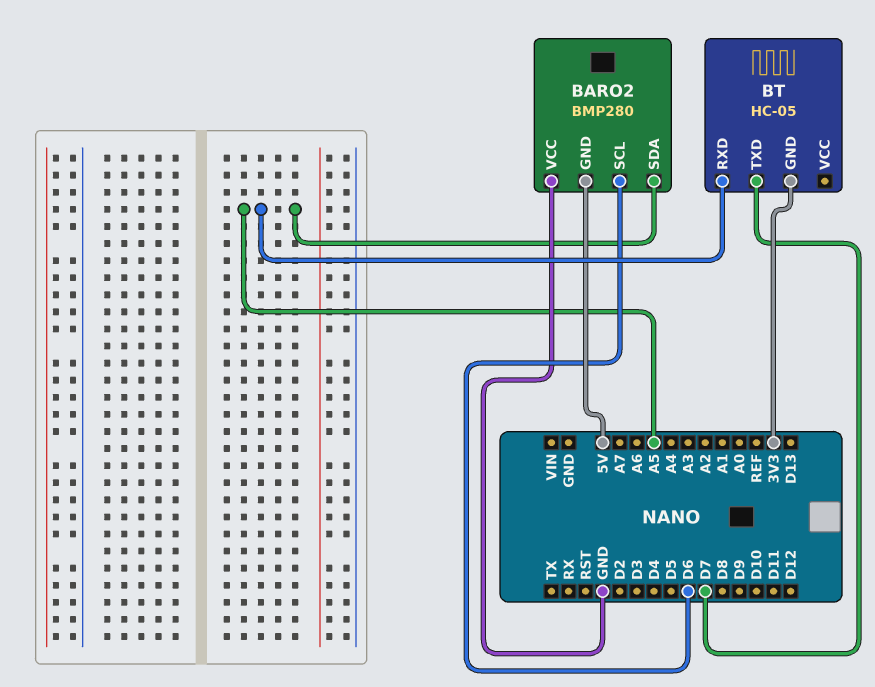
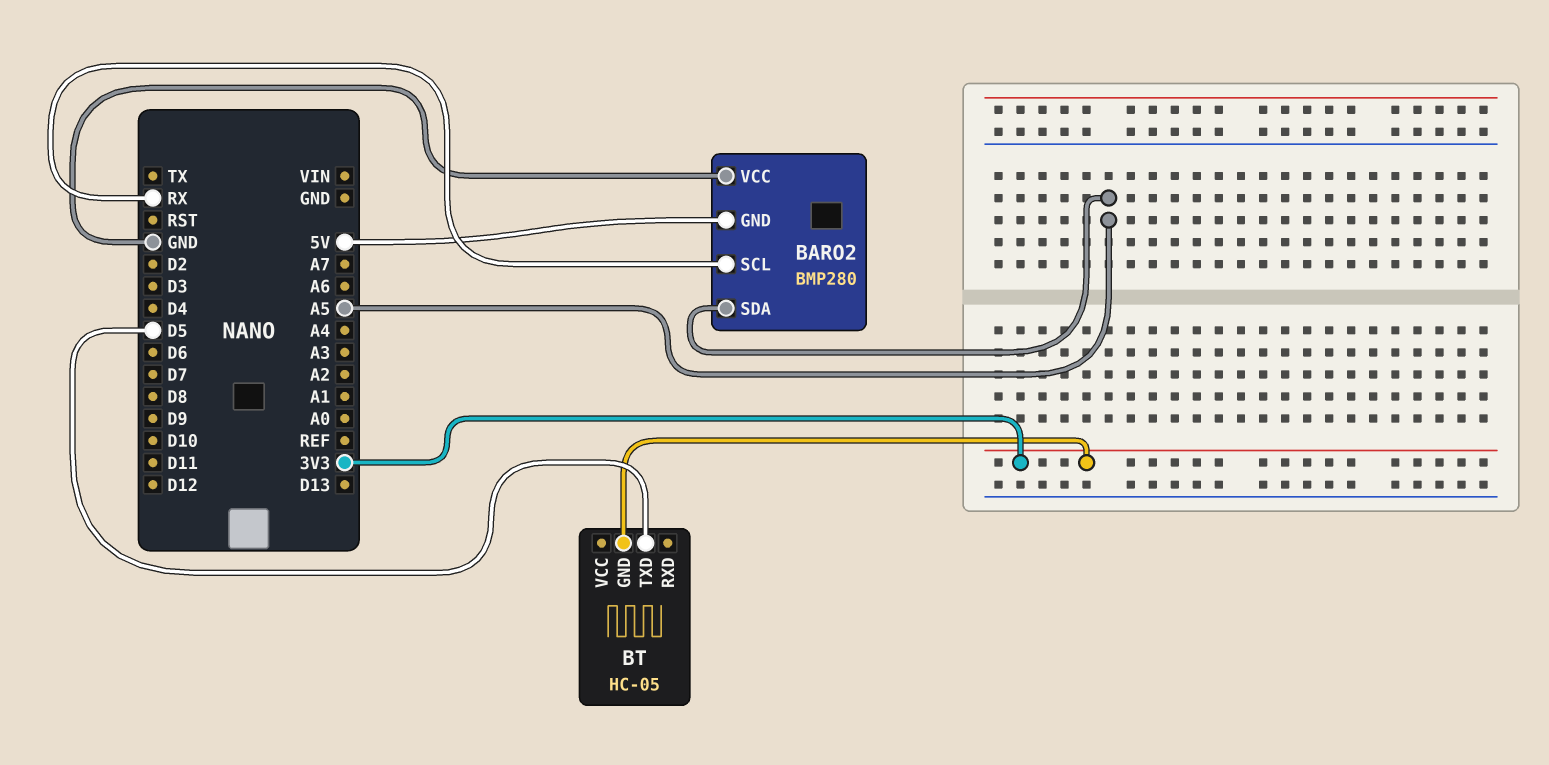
BARO2 pin SCL: D6 -> RX
BT pin RXD: A5 -> none
BT pin TXD: D7 -> D5

